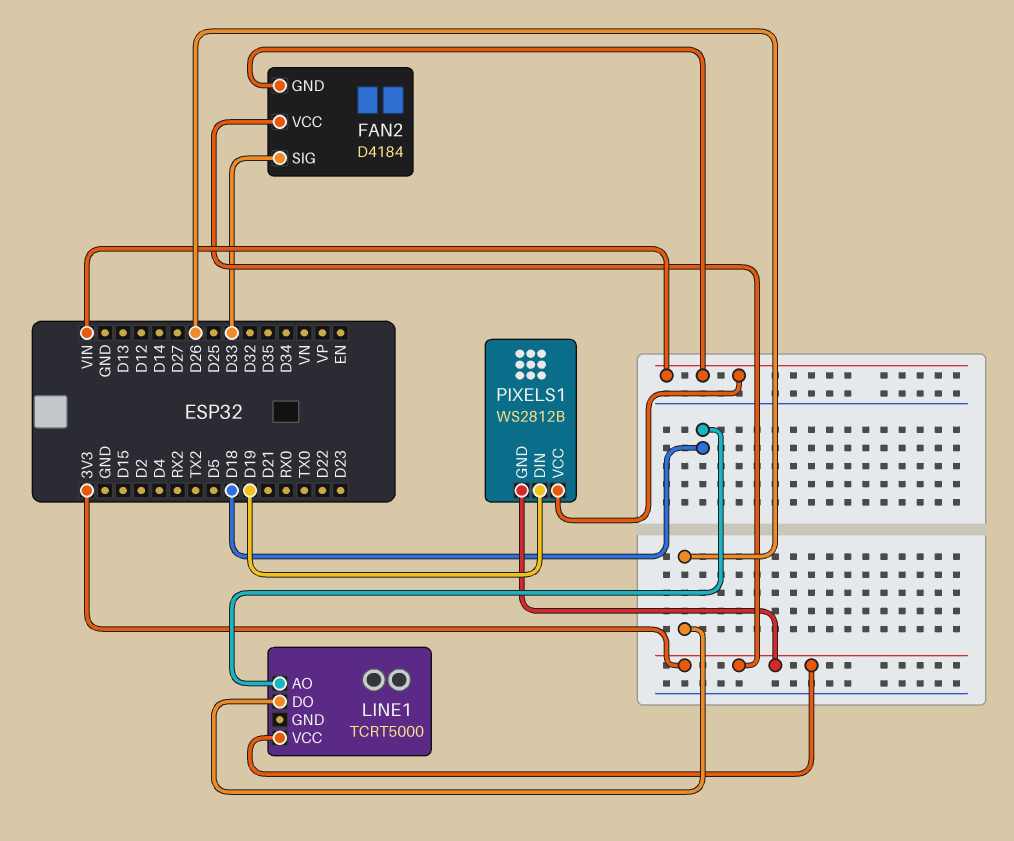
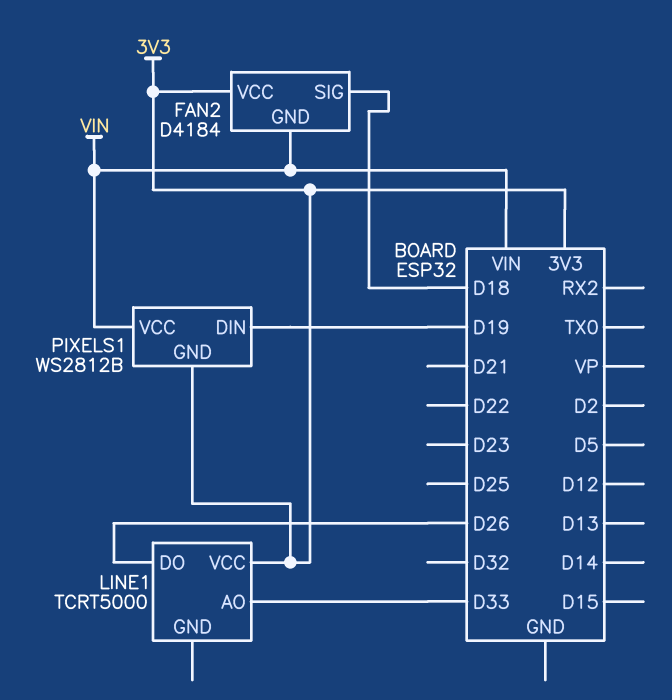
FAN2 pin SIG: D33 -> D18
LINE1 pin AO: D18 -> D33

